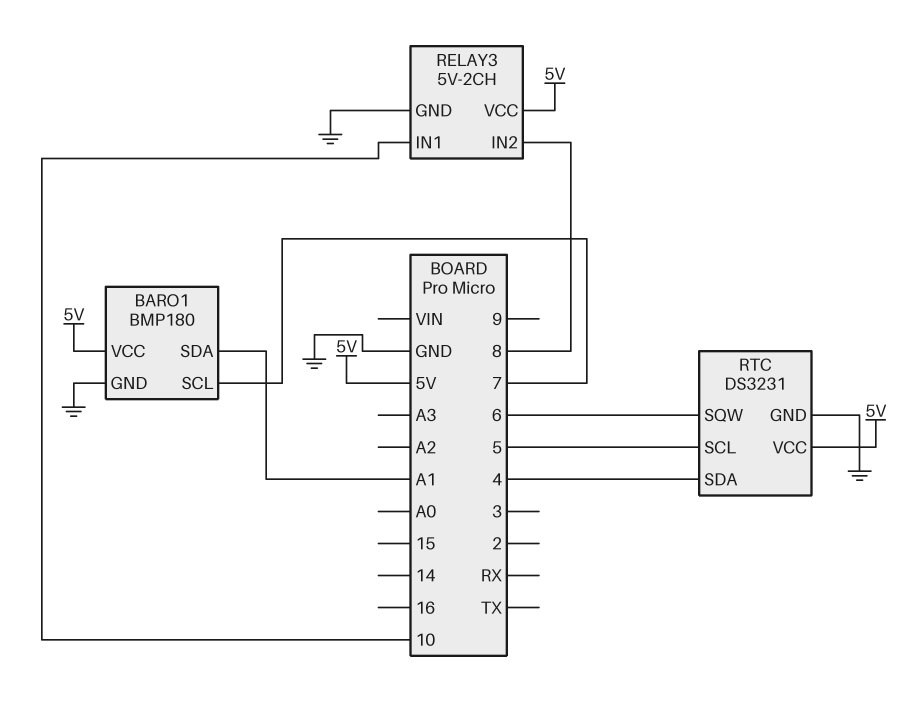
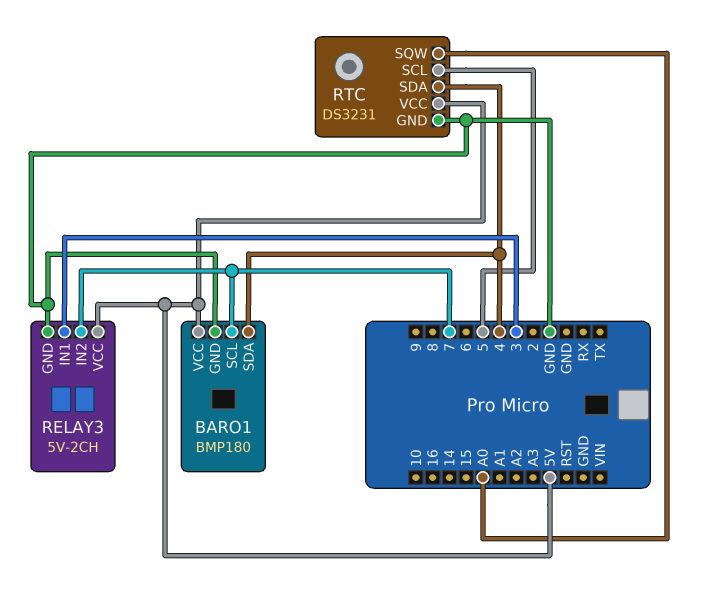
BARO1 pin SDA: A1 -> 4
RELAY3 pin IN1: 10 -> 3
RELAY3 pin IN2: 8 -> 7
RTC pin SQW: 6 -> A0

